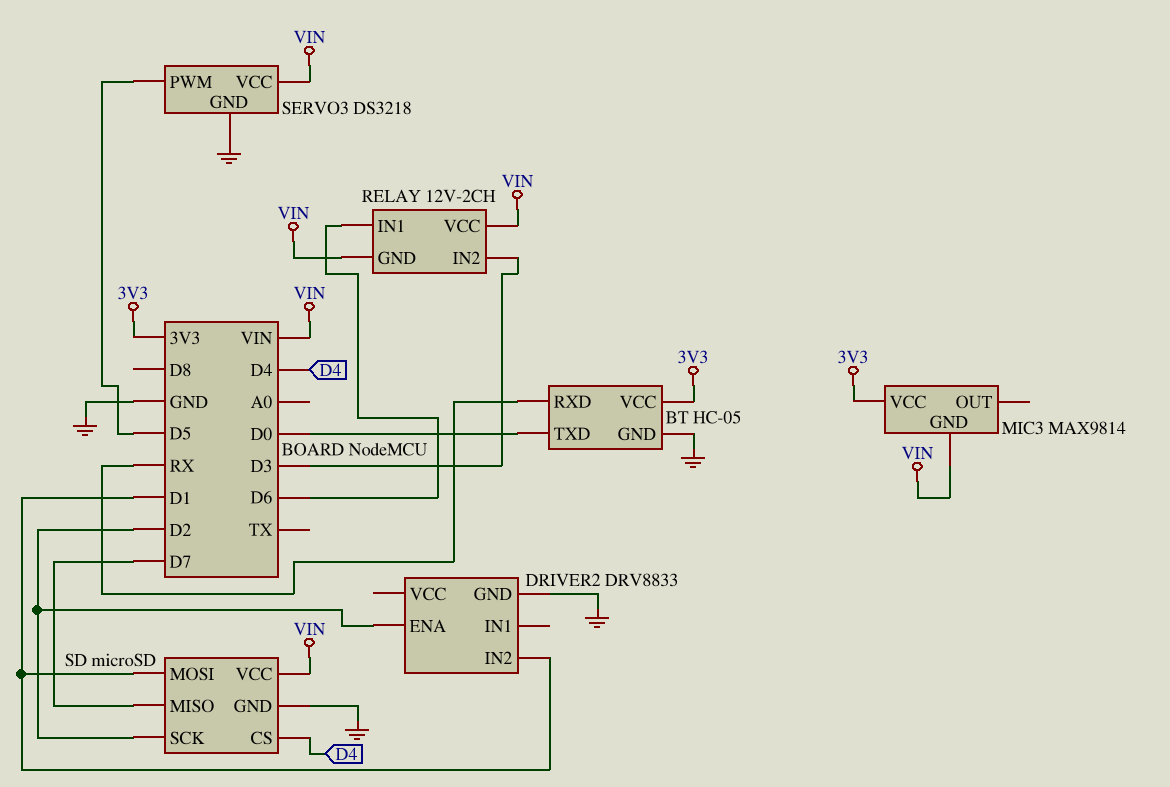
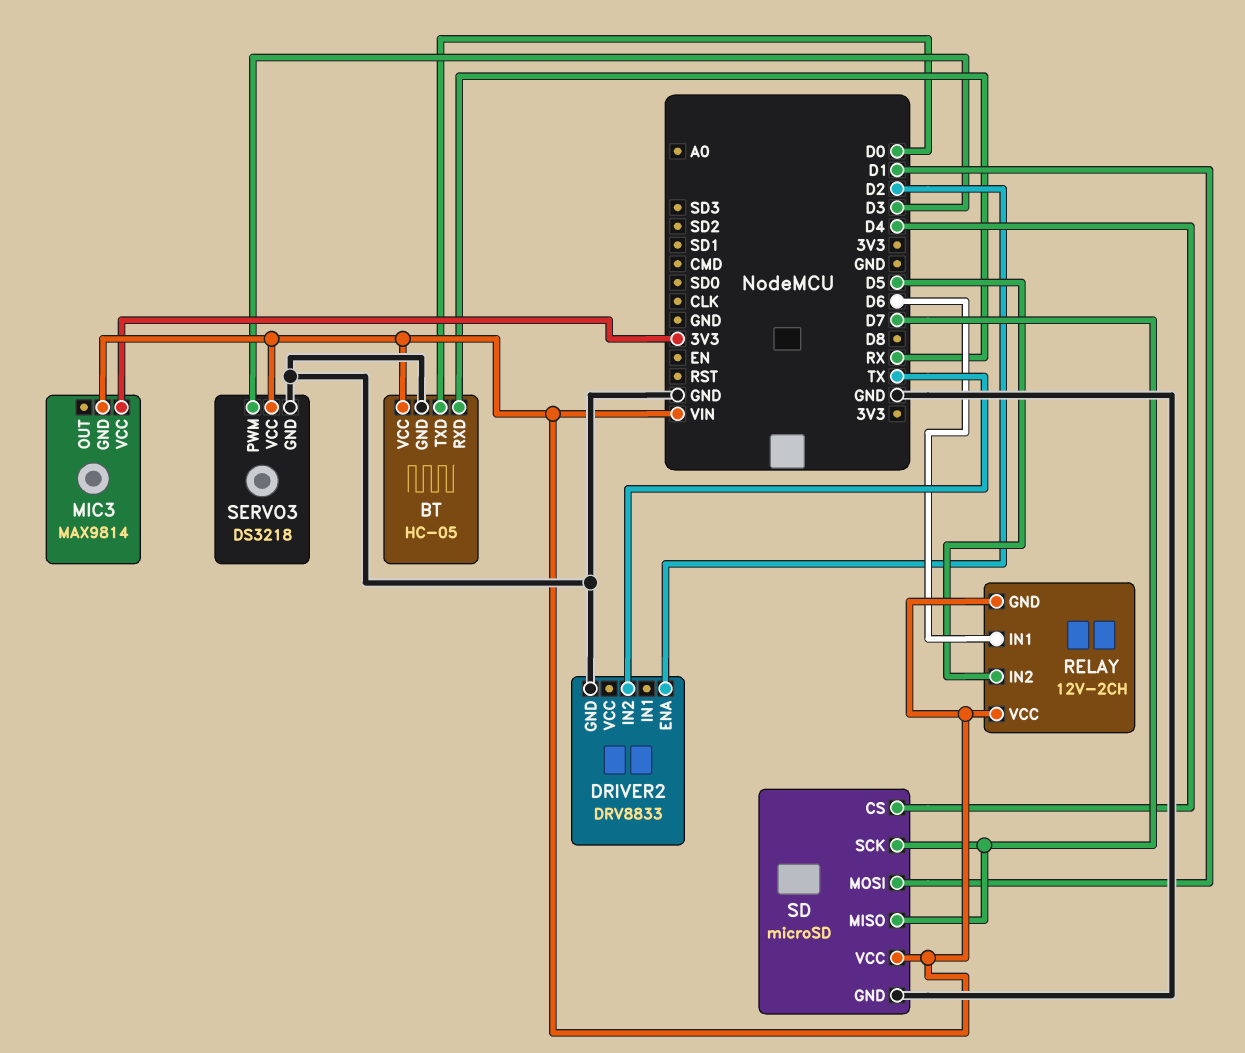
BT pin VCC: 3V3 -> VIN
DRIVER2 pin IN2: D1 -> TX
RELAY pin IN2: D3 -> D5
SD pin SCK: D2 -> D7
SERVO3 pin PWM: D5 -> D3

